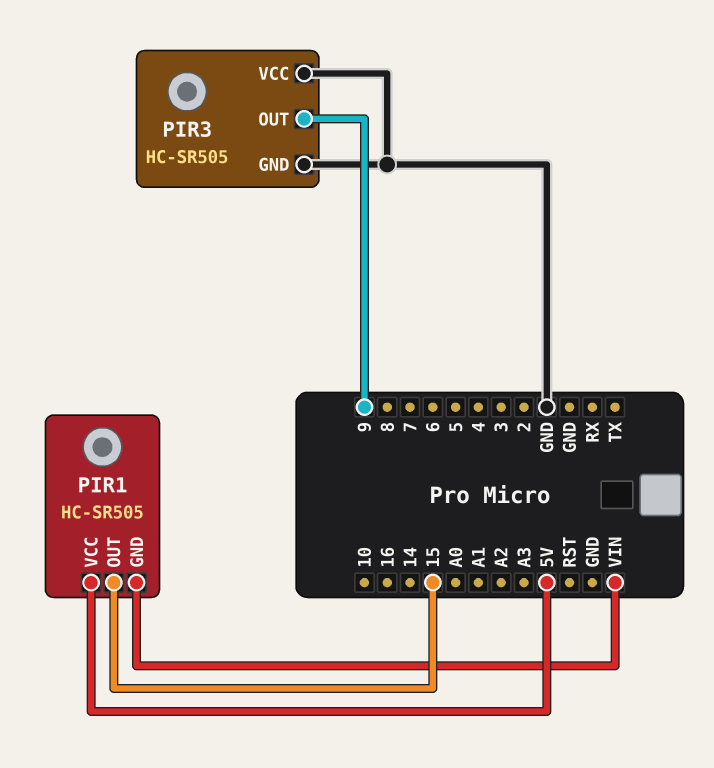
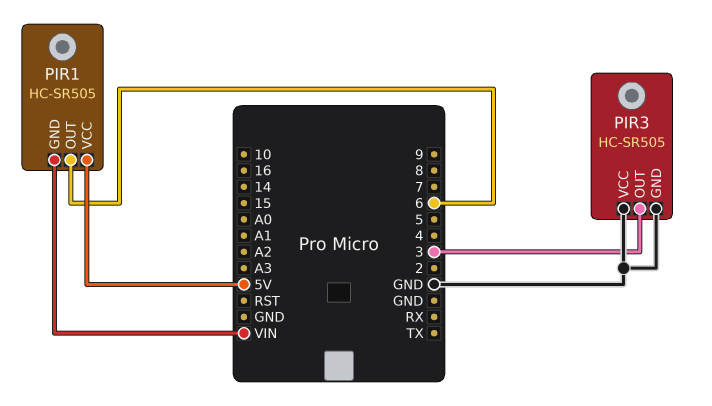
PIR1 pin OUT: 15 -> 6
PIR3 pin OUT: 9 -> 3

